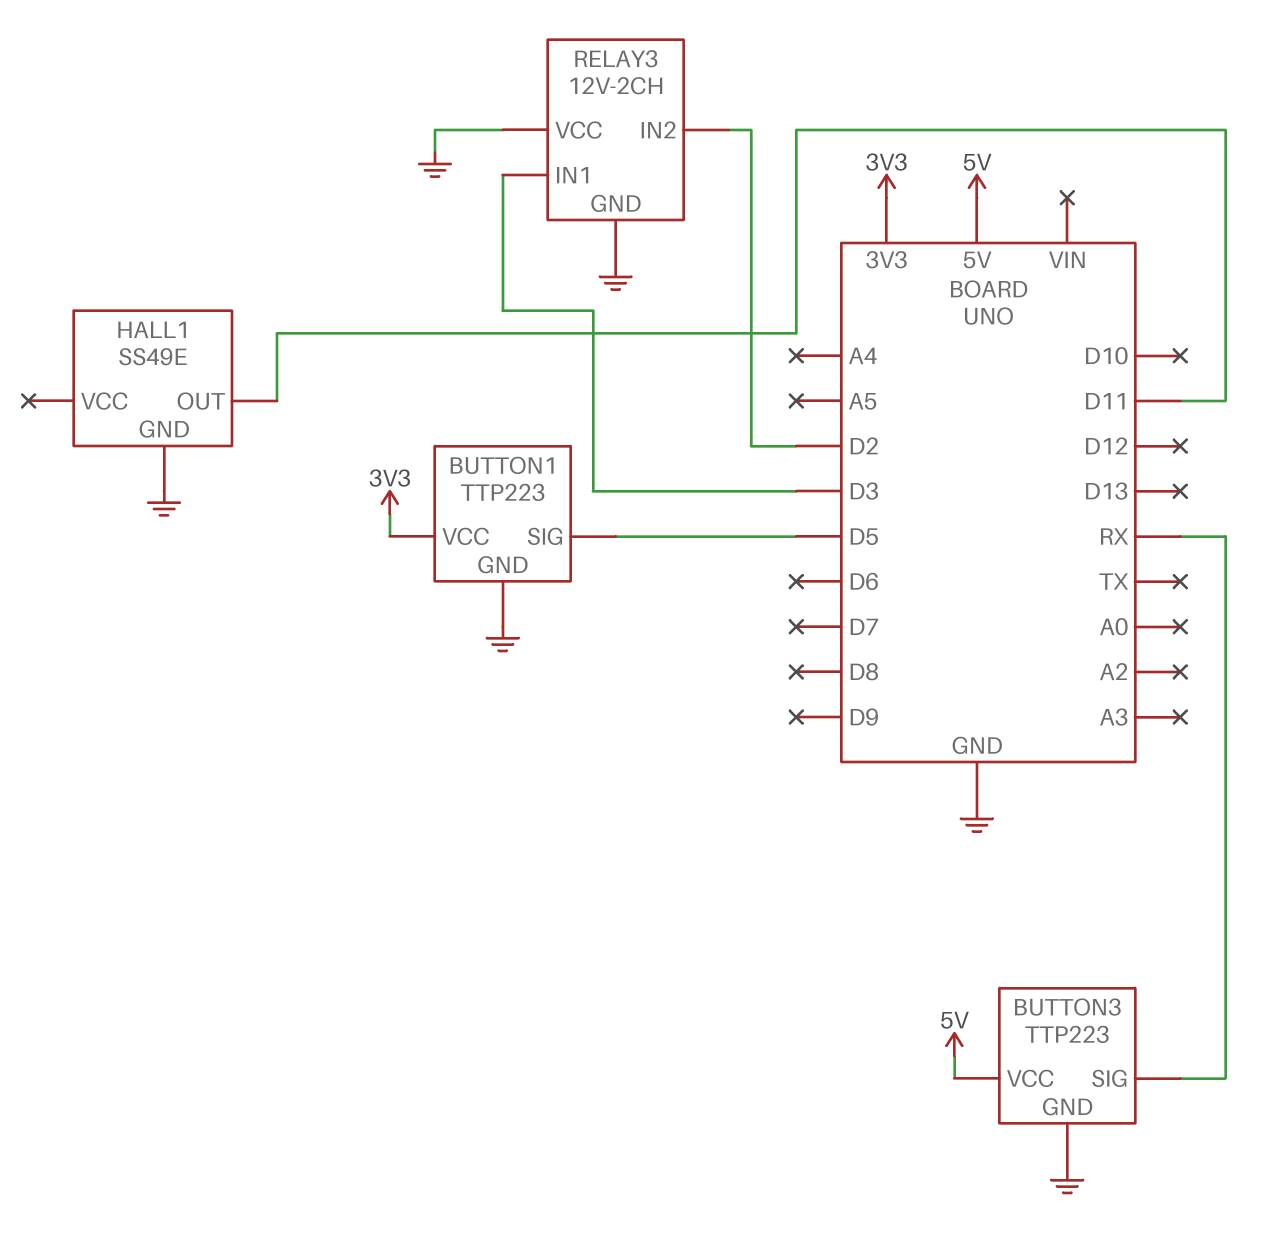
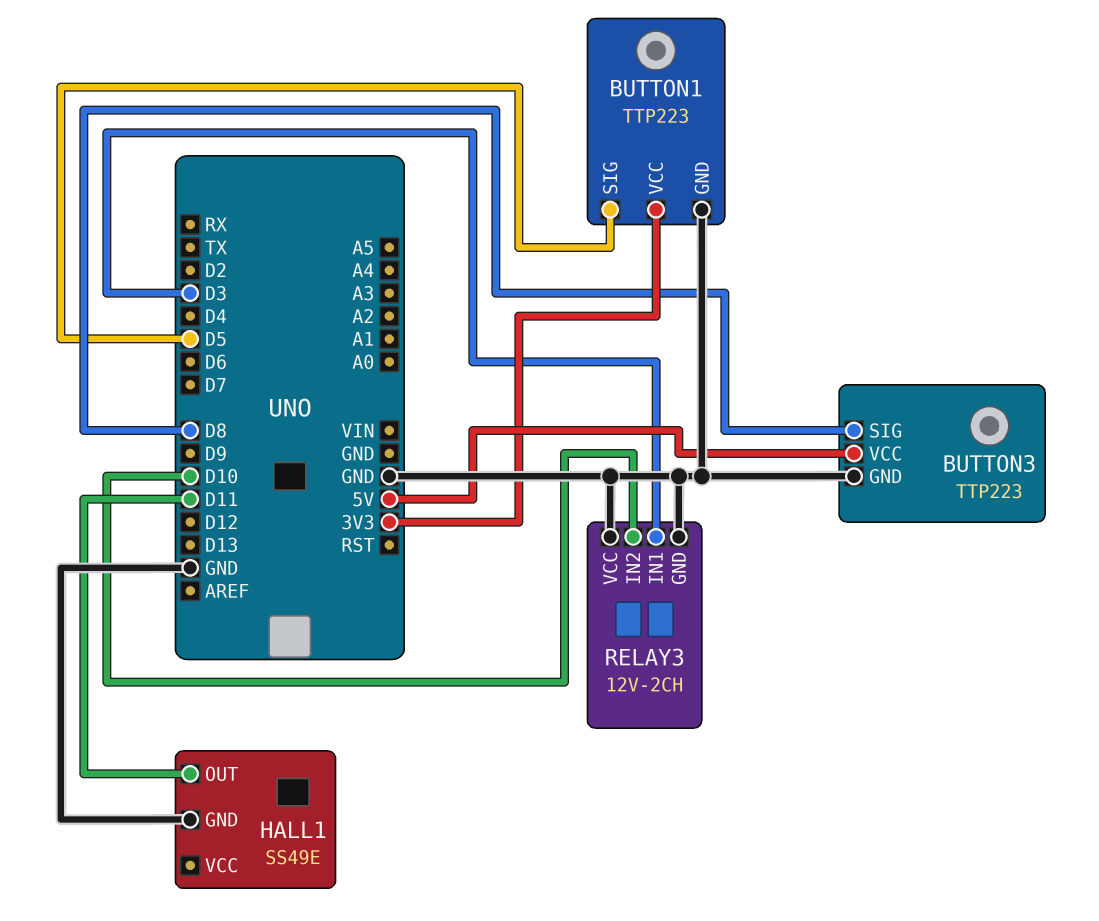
BUTTON3 pin SIG: RX -> D8
RELAY3 pin IN2: D2 -> D10

